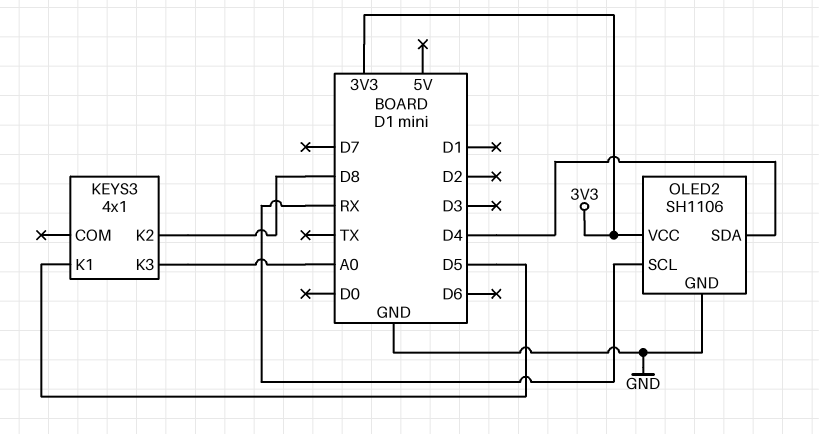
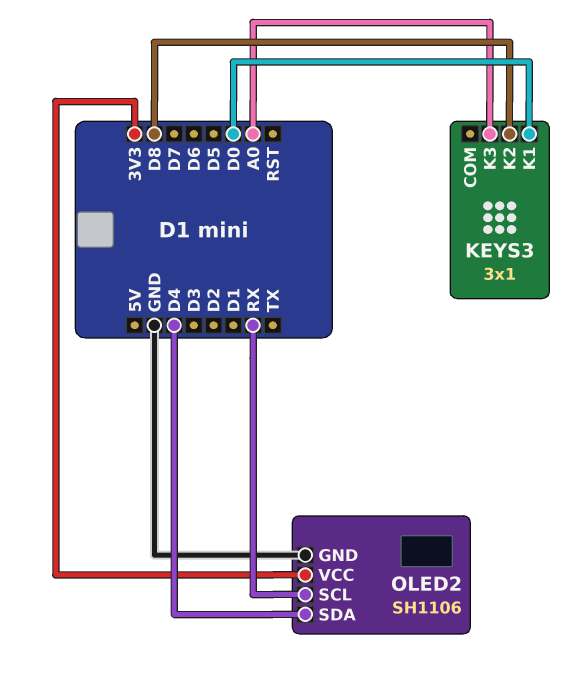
KEYS3: 4x1 -> 3x1
KEYS3 pin K1: D5 -> D0

